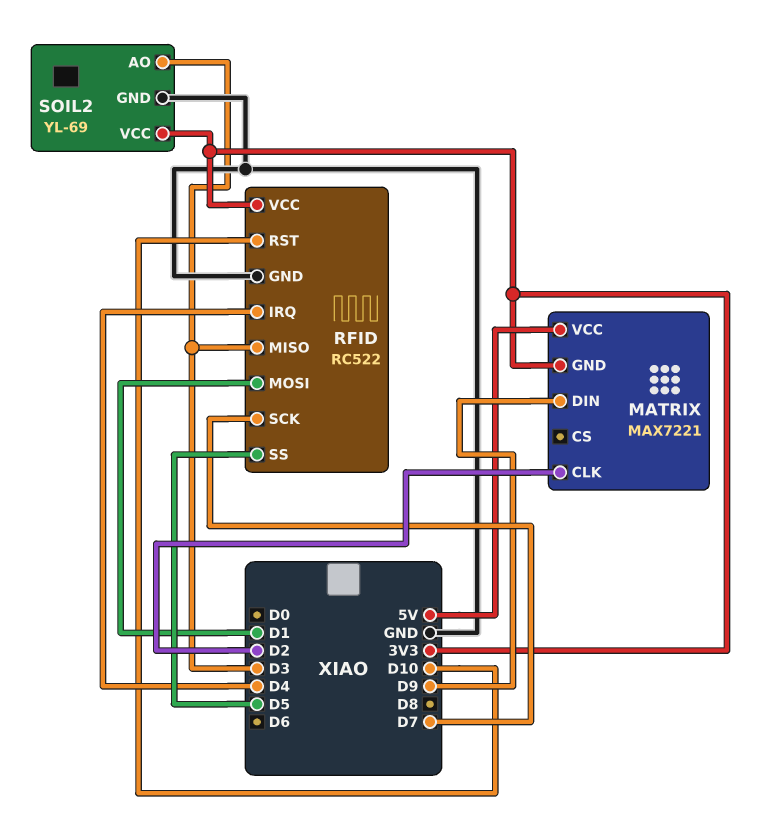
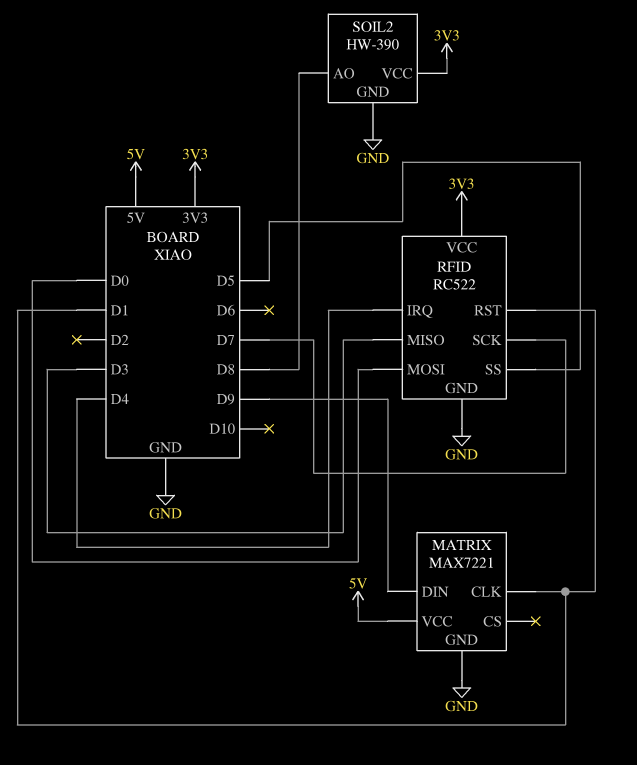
MATRIX pin CLK: D2 -> D1
MATRIX pin GND: 3V3 -> GND
RFID pin MOSI: D1 -> D0
RFID pin RST: D10 -> D1
SOIL2: YL-69 -> HW-390
SOIL2 pin AO: D3 -> D8

